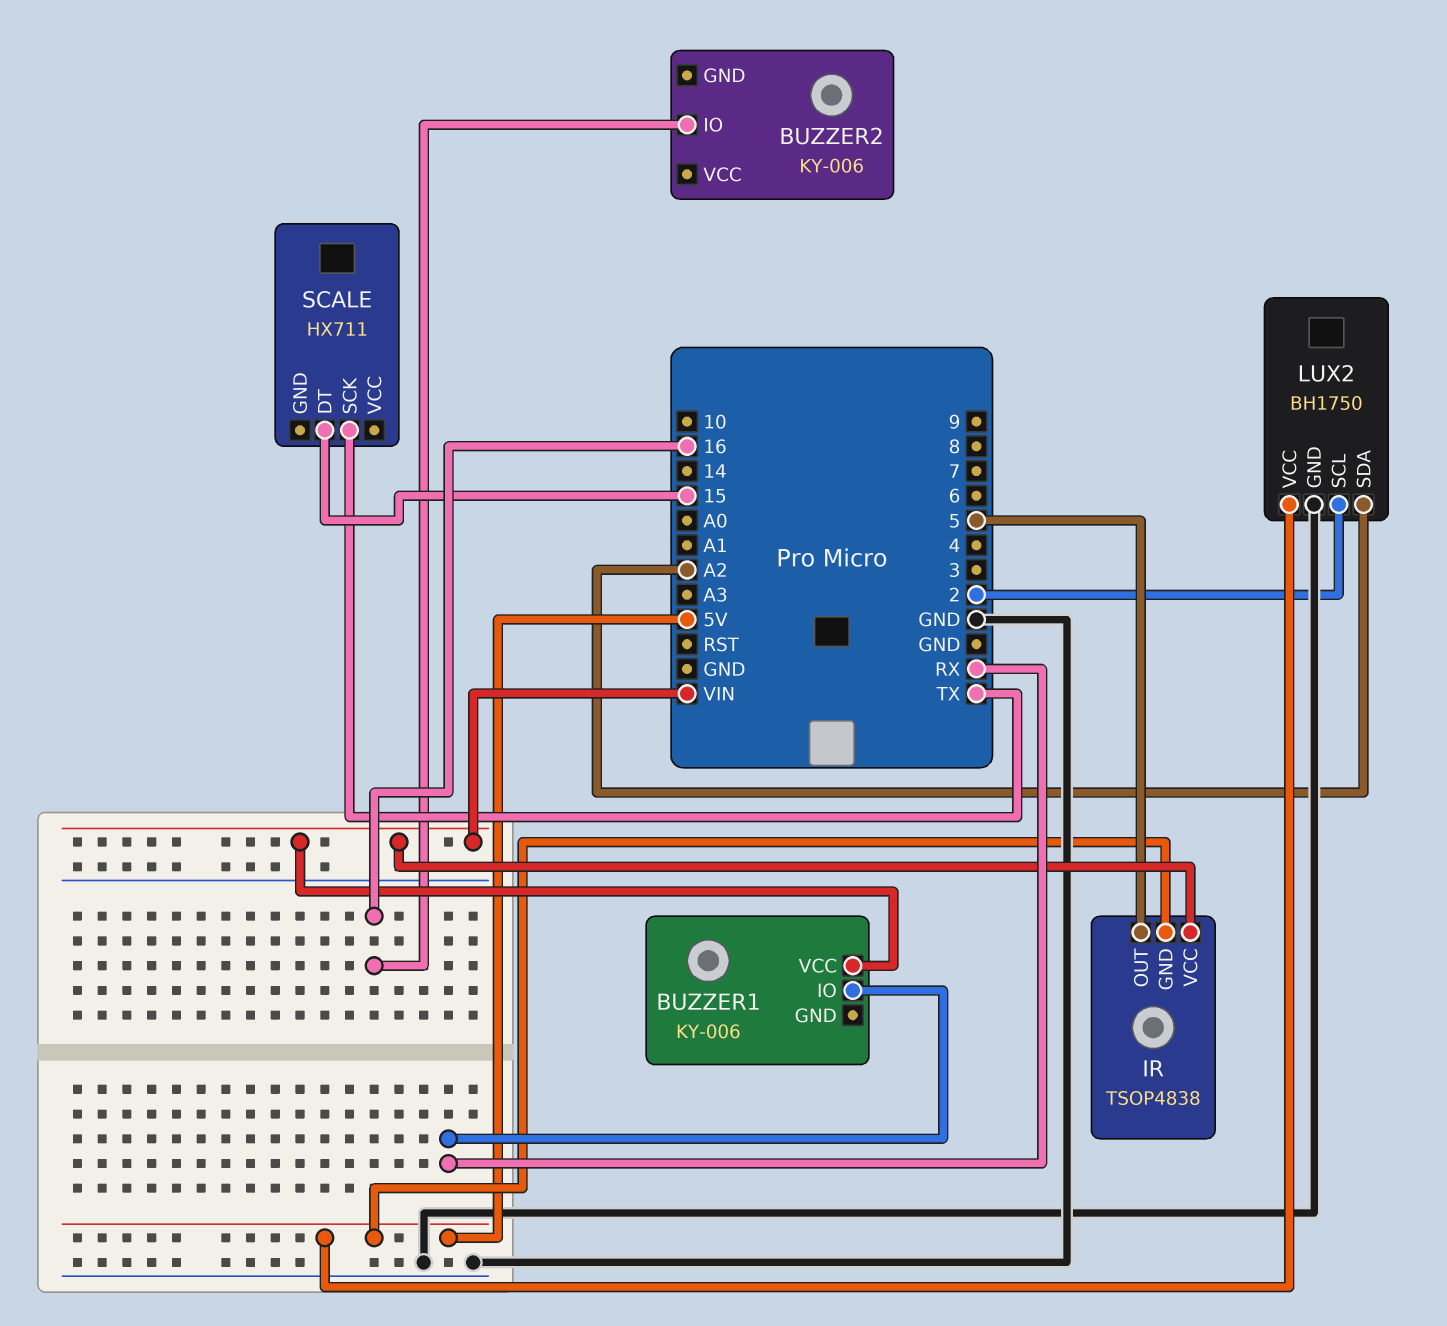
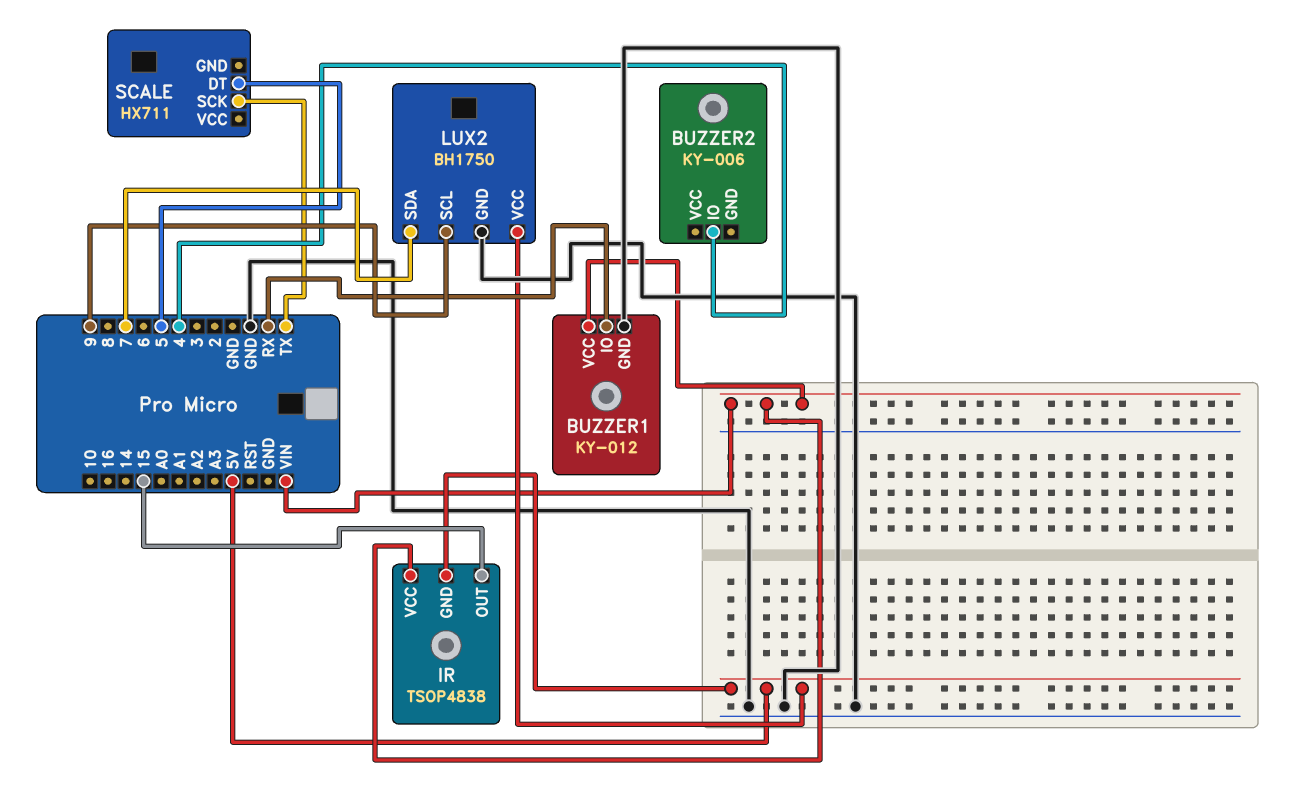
BUZZER1: KY-006 -> KY-012
BUZZER1 pin GND: none -> GND
BUZZER2 pin IO: 16 -> 4
IR pin OUT: 5 -> 15
LUX2 pin SCL: 2 -> 9
LUX2 pin SDA: A2 -> 7
SCALE pin DT: 15 -> 5

